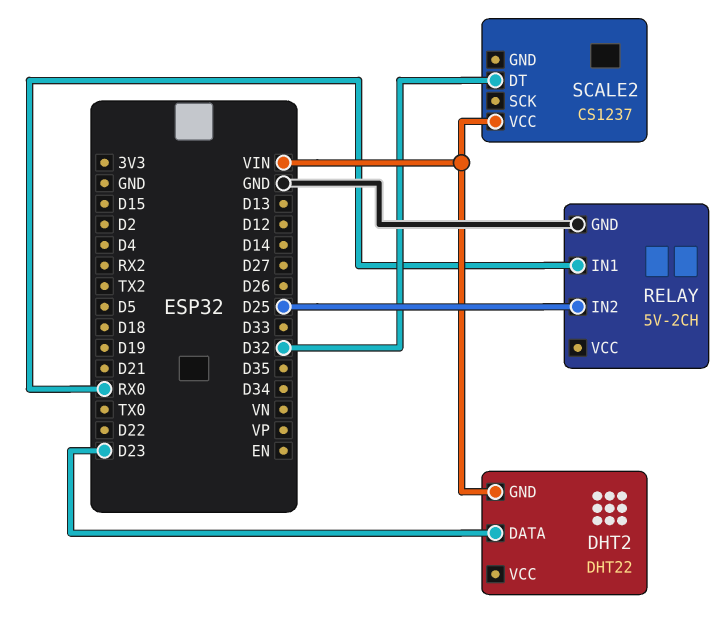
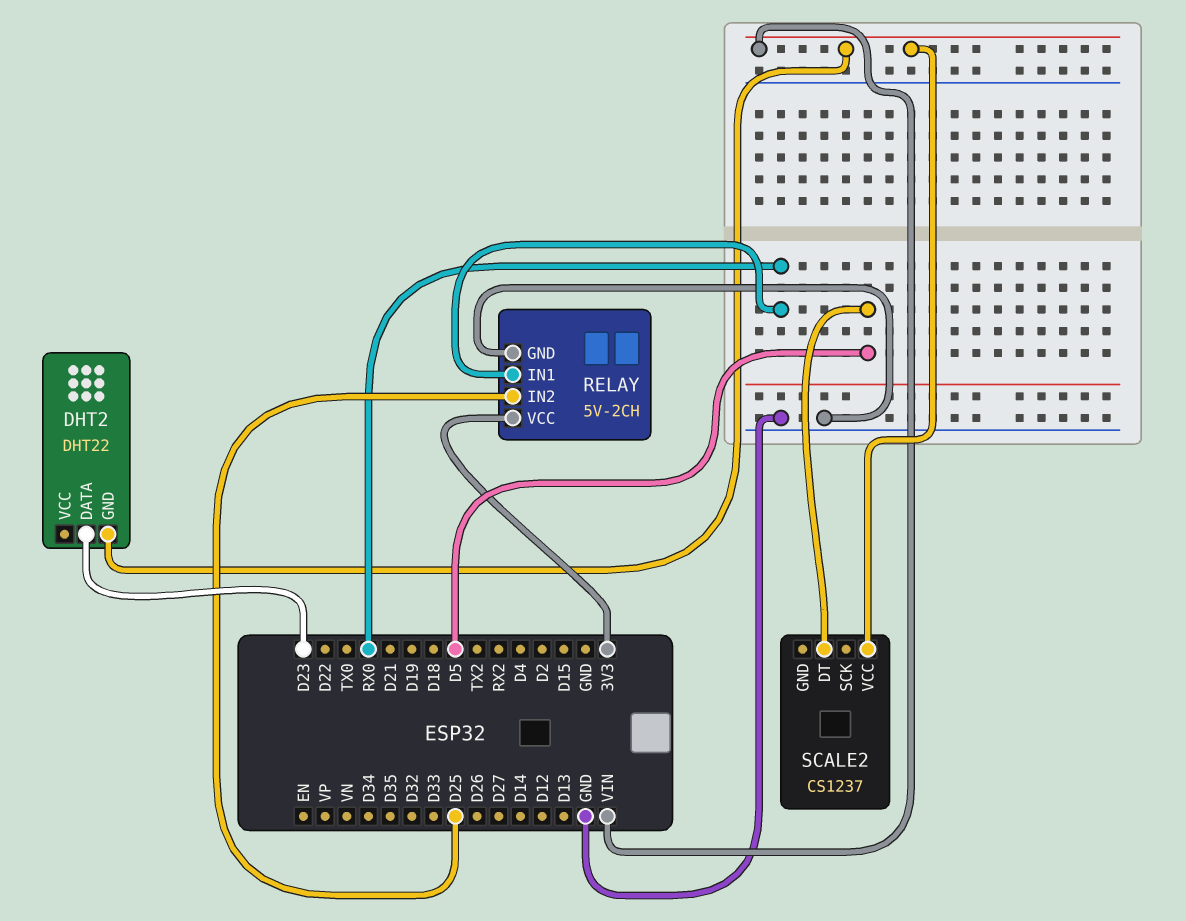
RELAY pin VCC: none -> 3V3
SCALE2 pin DT: D32 -> D5

